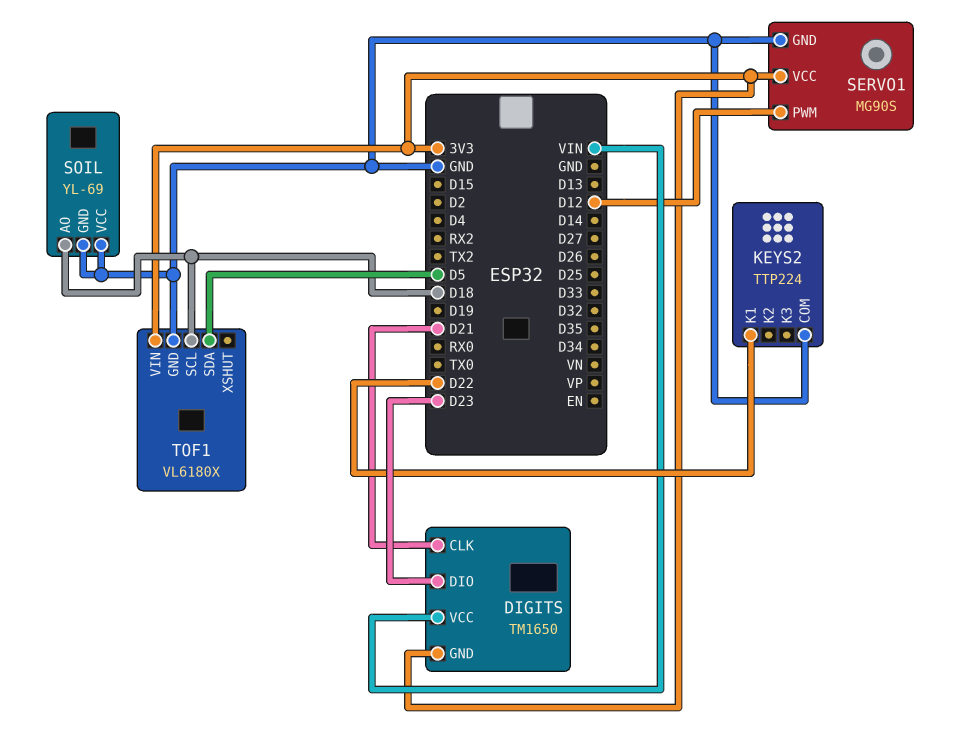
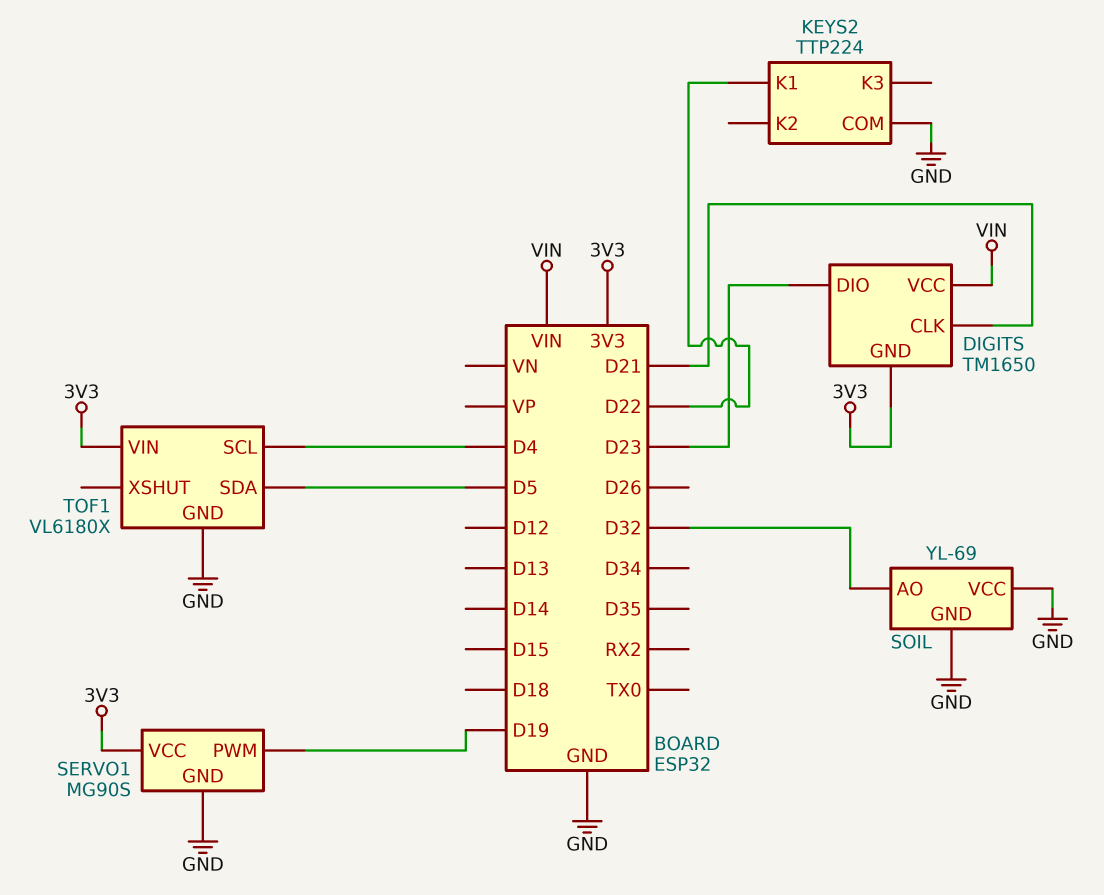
SERVO1 pin PWM: D12 -> D19
SOIL pin AO: D18 -> D32
TOF1 pin SCL: D18 -> D4

